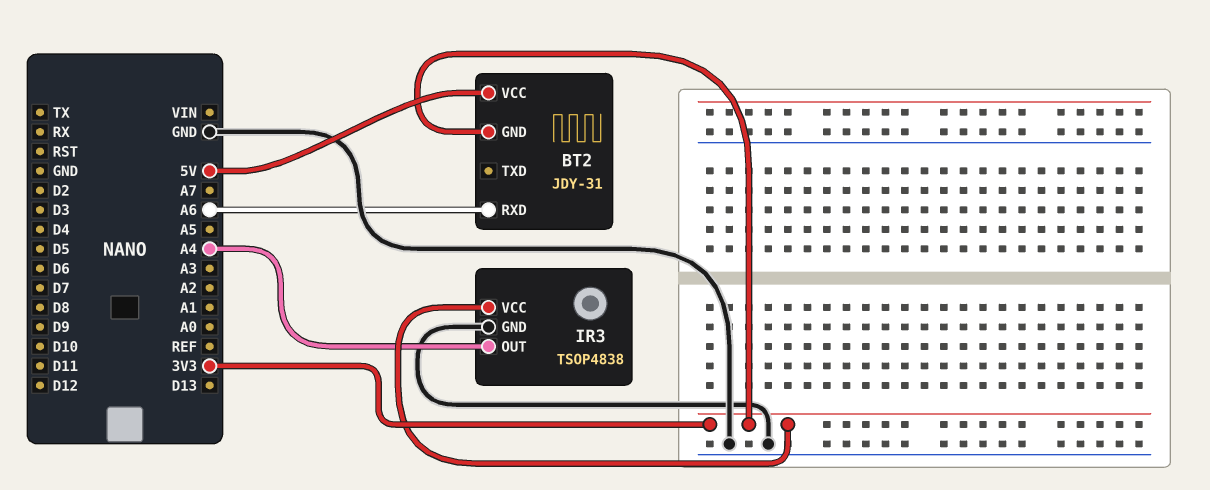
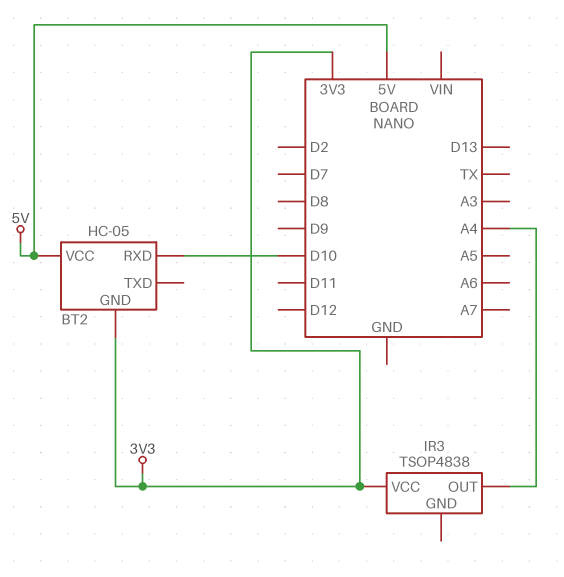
BT2: JDY-31 -> HC-05
BT2 pin RXD: A6 -> D10
IR3 pin GND: GND -> none

